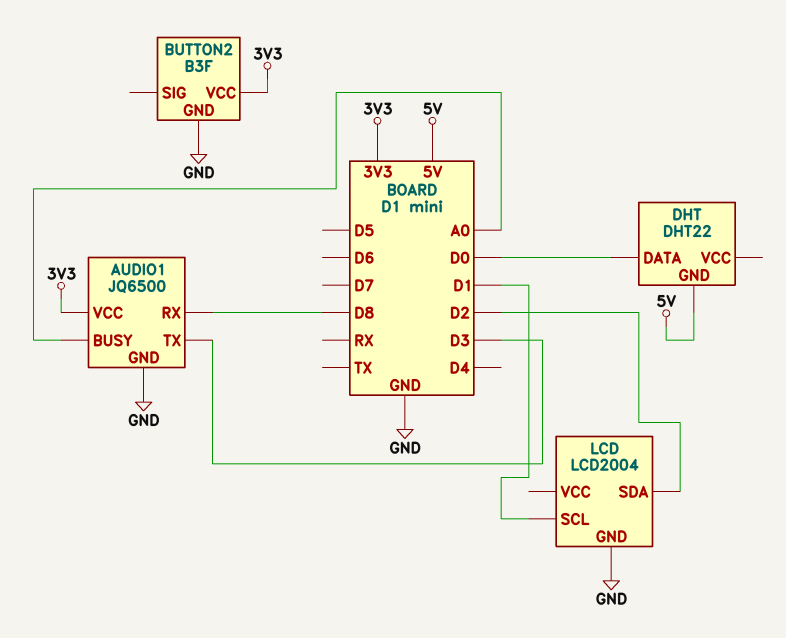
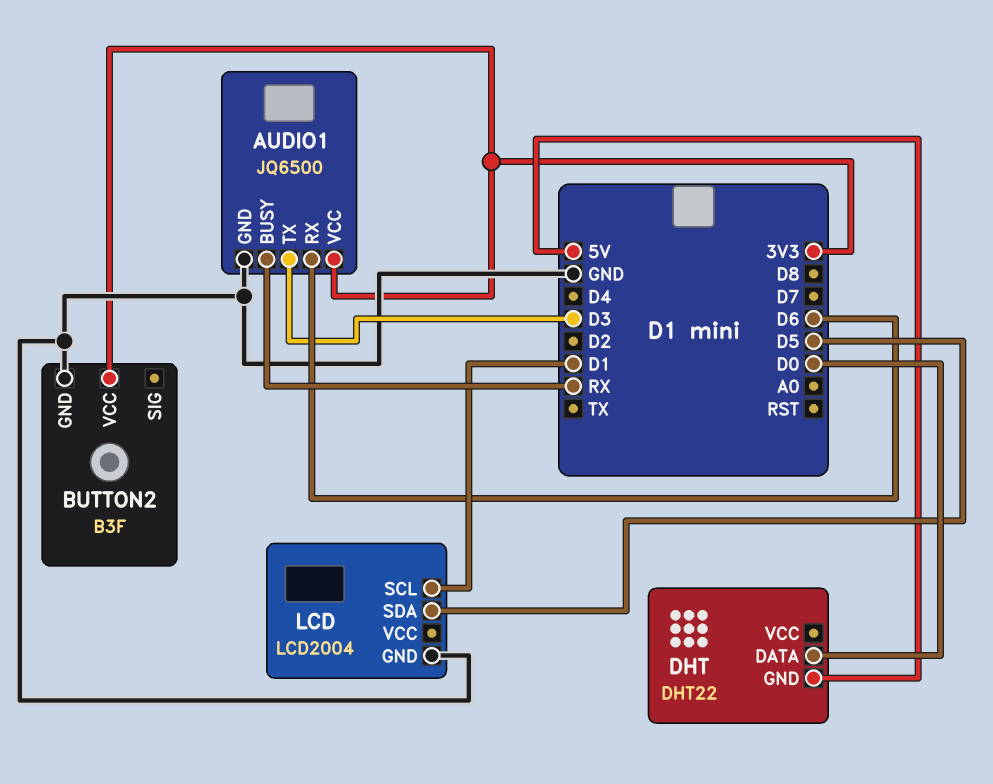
AUDIO1 pin BUSY: A0 -> RX
AUDIO1 pin RX: D8 -> D6
LCD pin SDA: D2 -> D5

